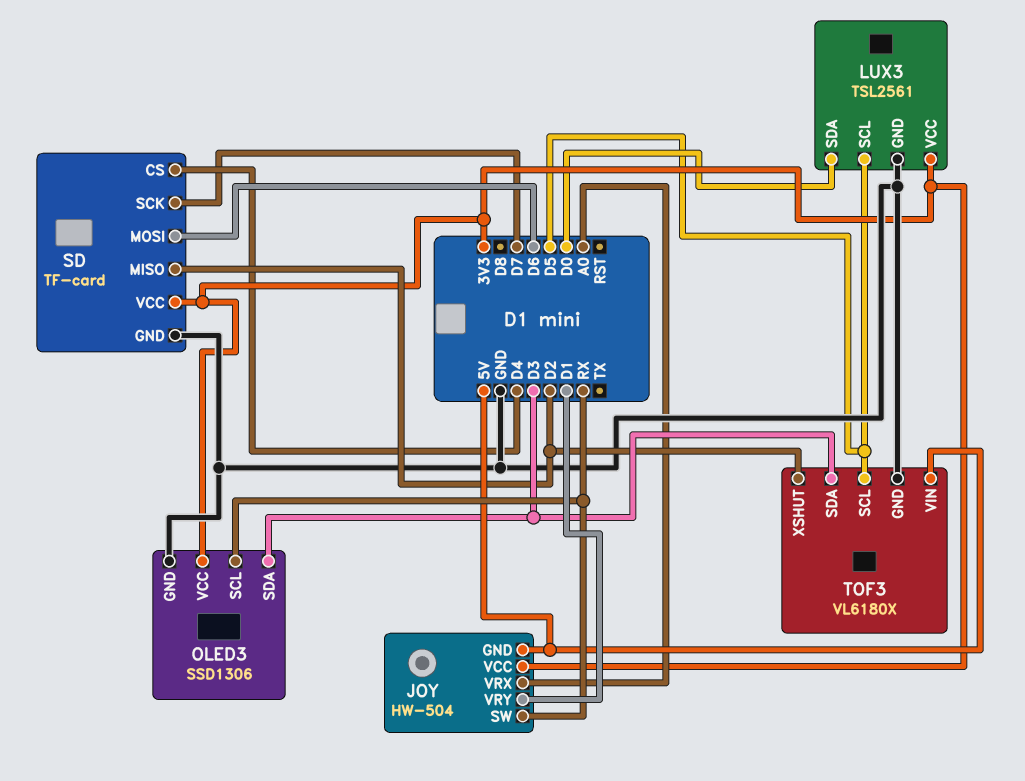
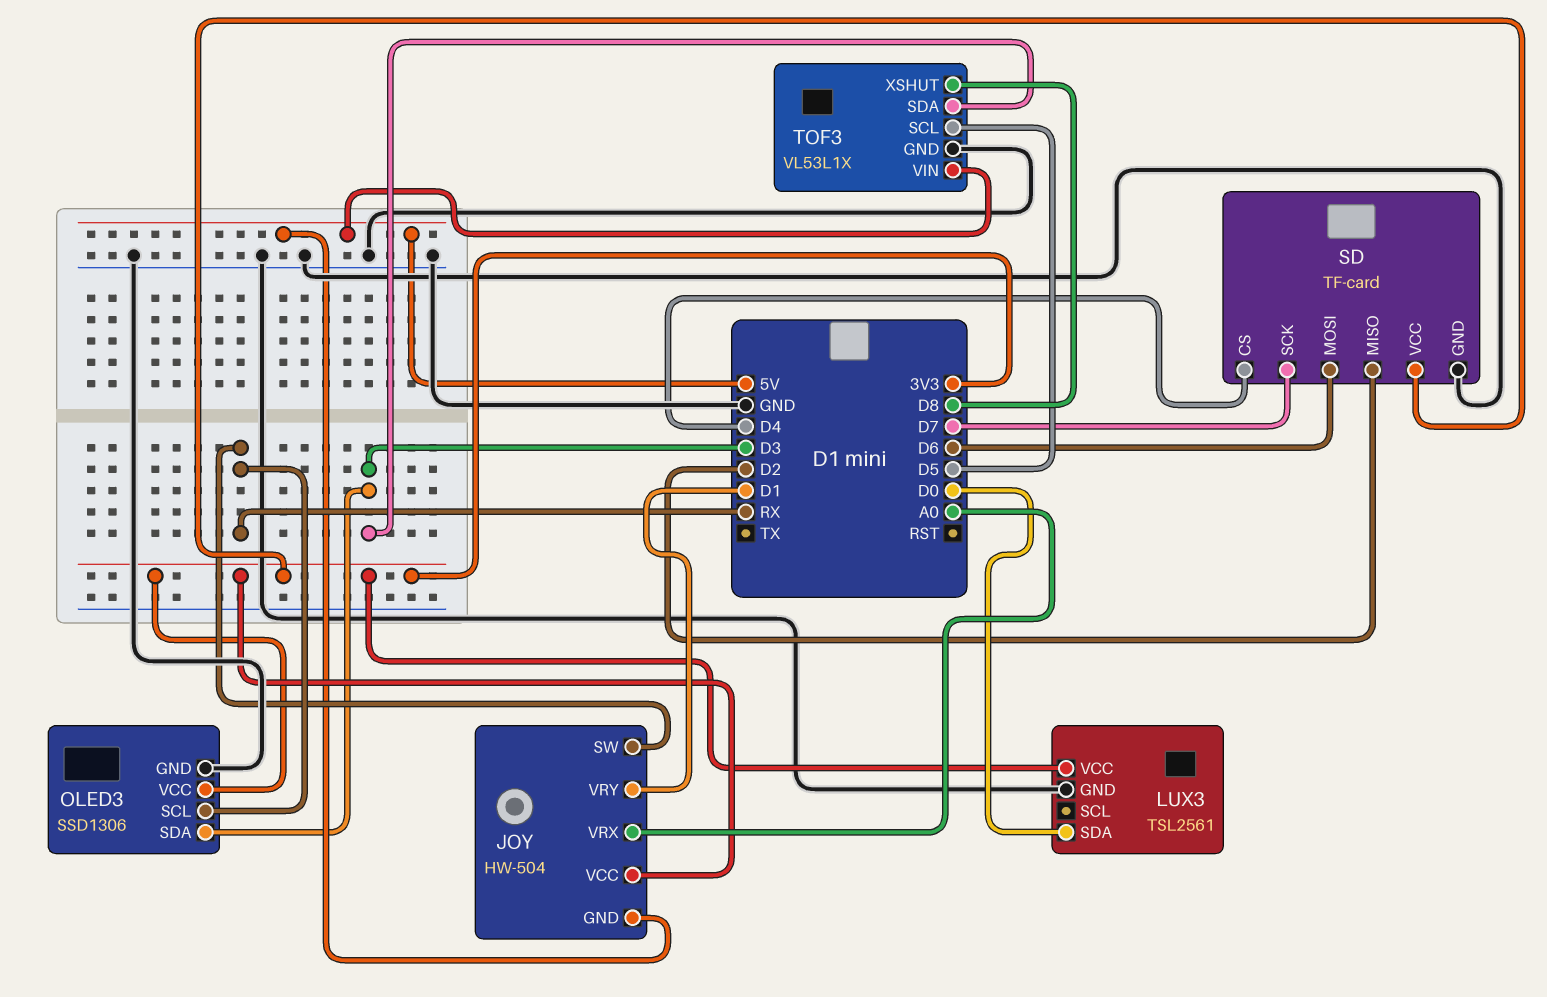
LUX3 pin SCL: D5 -> none
TOF3: VL6180X -> VL53L1X
TOF3 pin XSHUT: D2 -> D8

